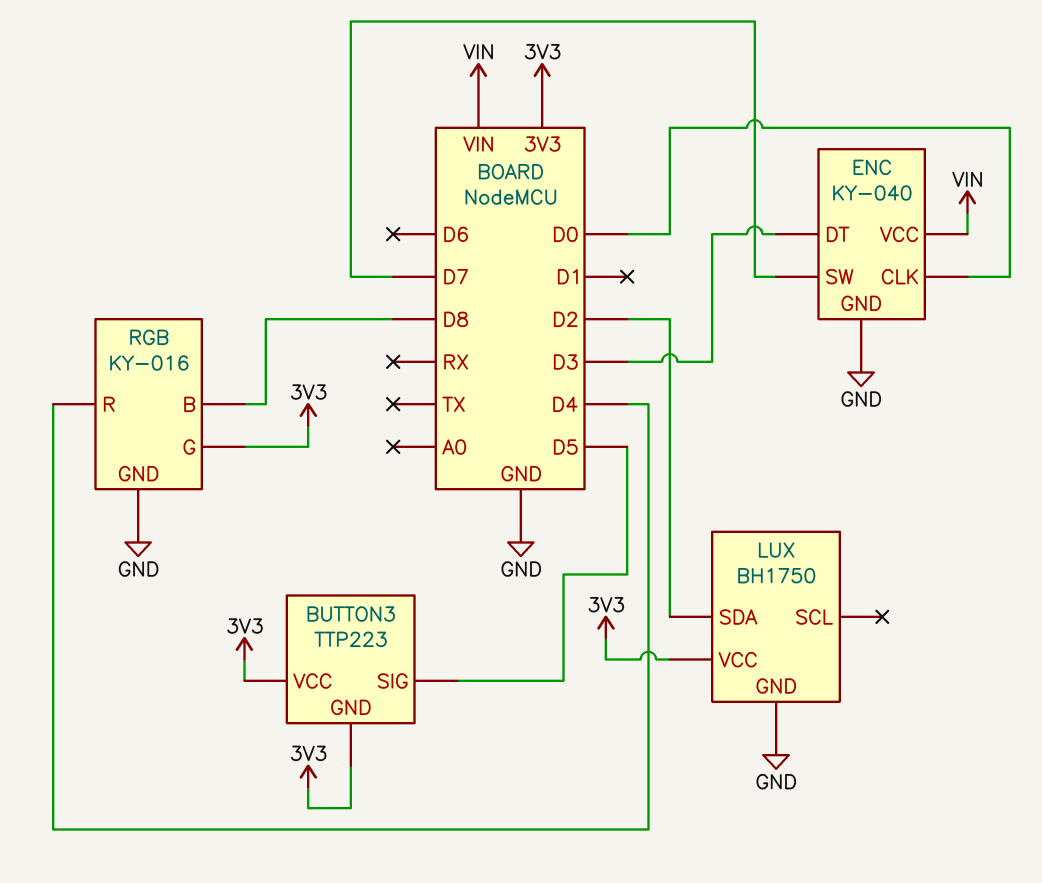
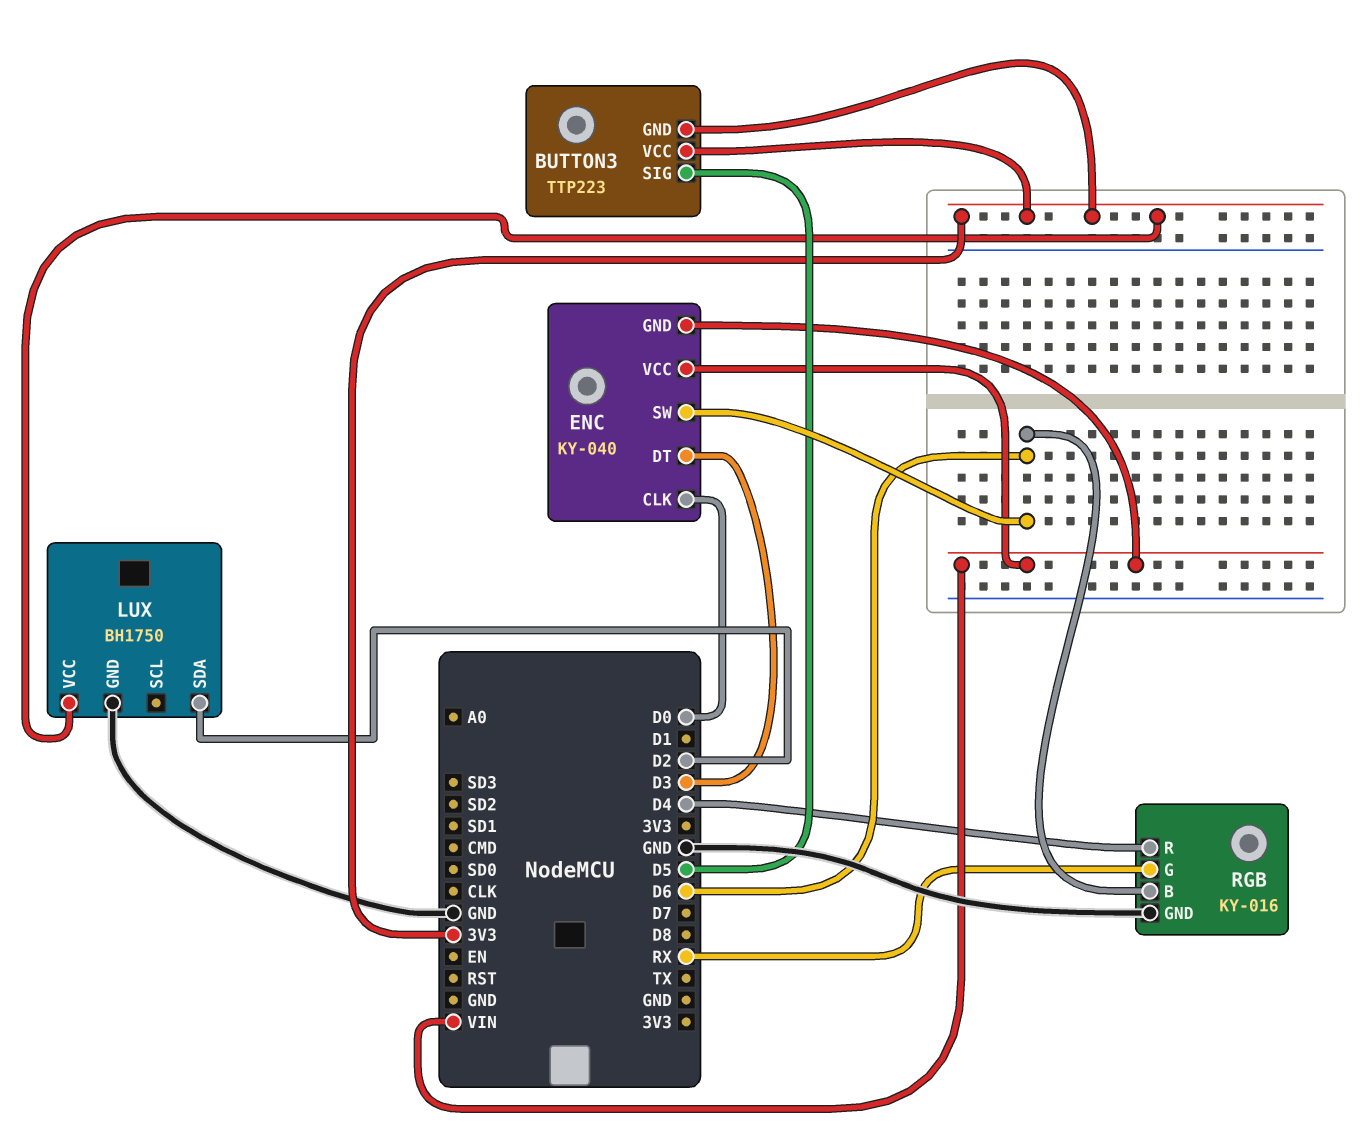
ENC pin GND: GND -> VIN
ENC pin SW: D7 -> D6
RGB pin B: D8 -> D6
RGB pin G: 3V3 -> RX

